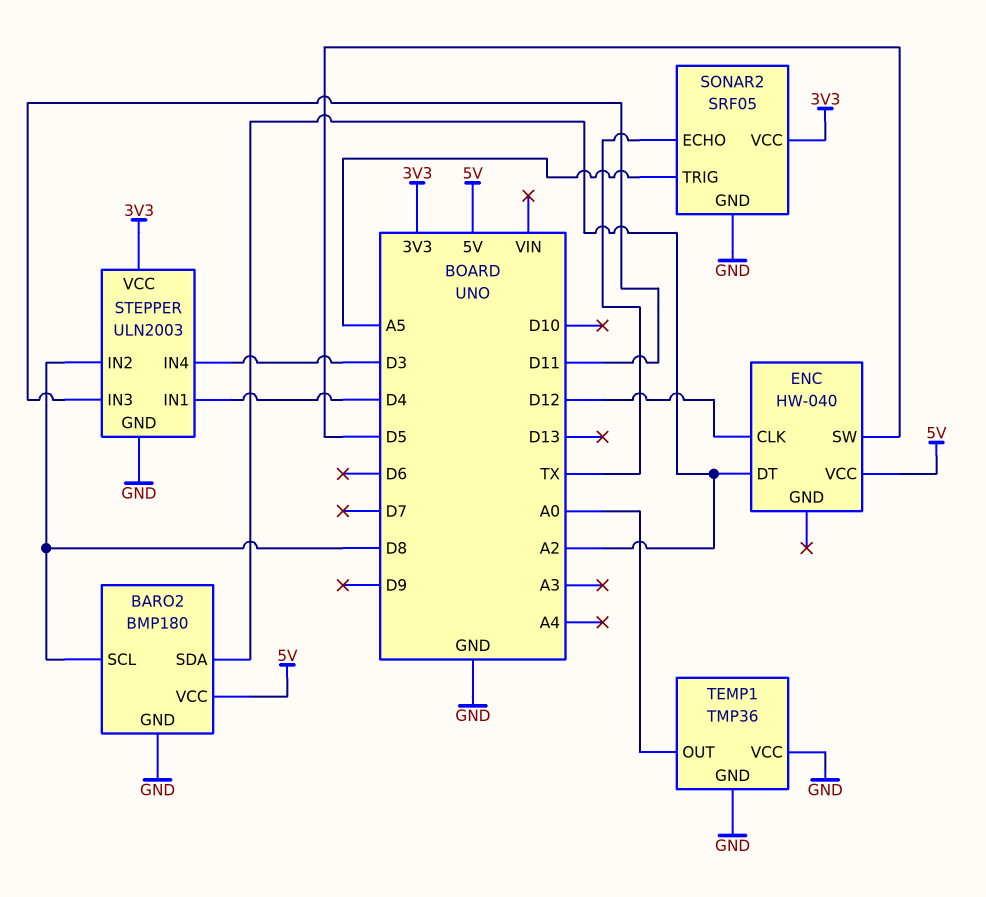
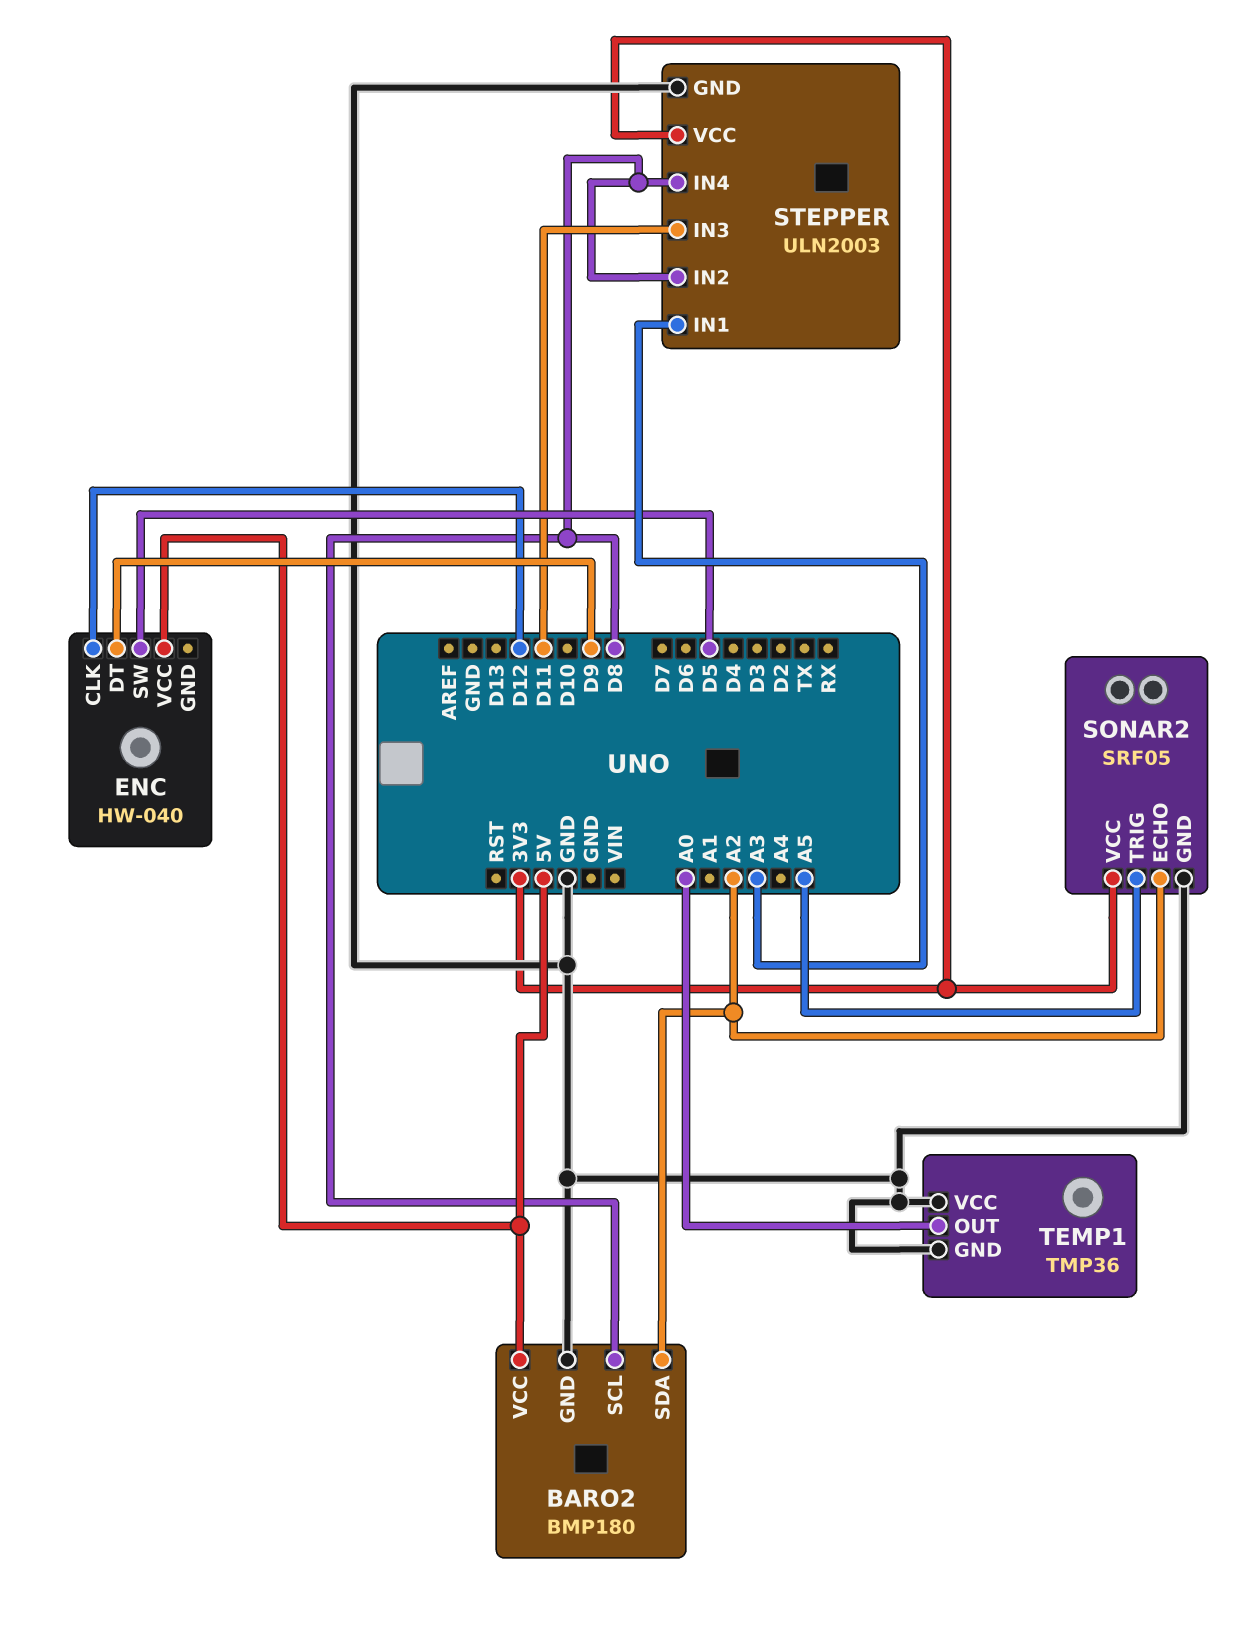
ENC pin DT: A2 -> D9
SONAR2 pin ECHO: TX -> A2
STEPPER pin IN1: D4 -> A3
STEPPER pin IN4: D3 -> D8

